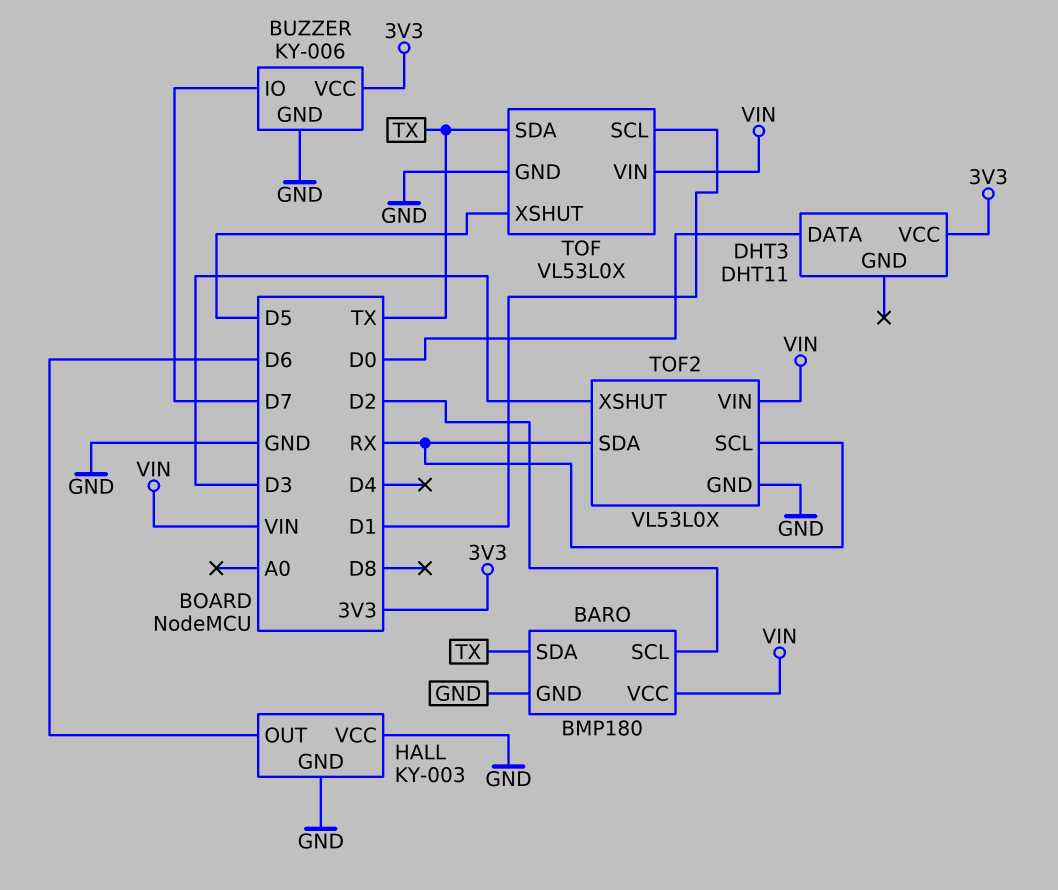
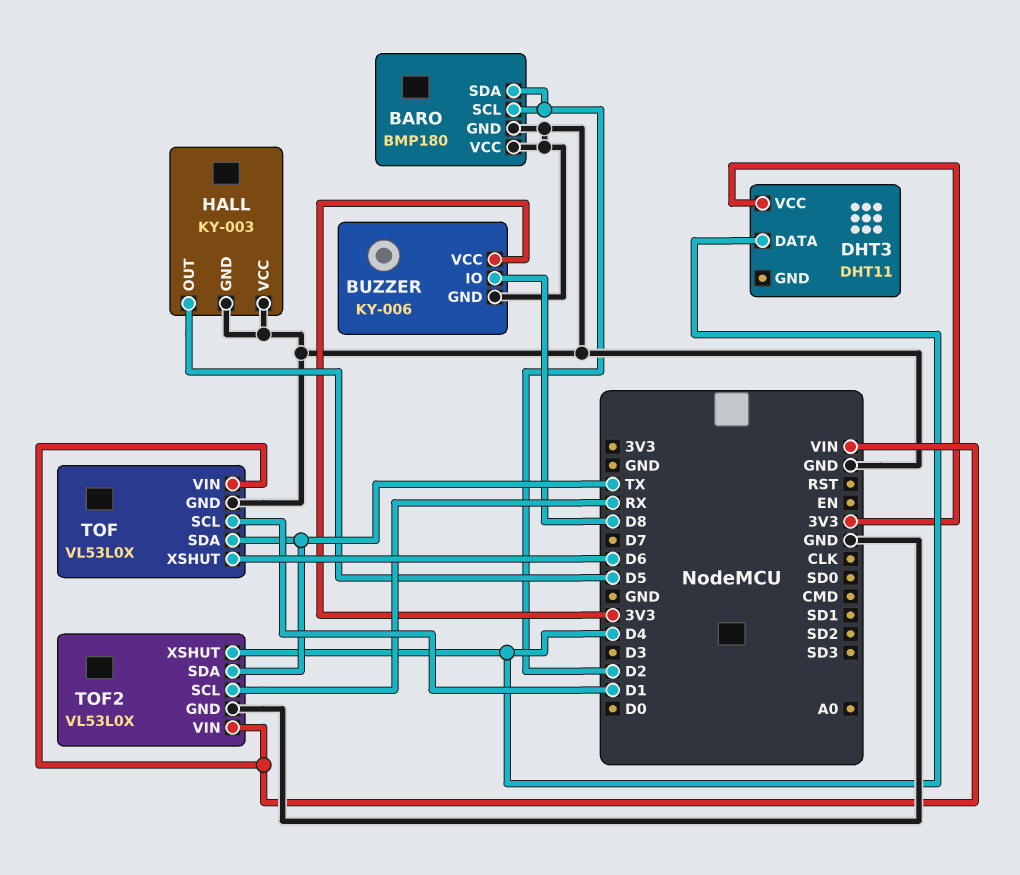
BARO pin SDA: TX -> D2
BARO pin VCC: VIN -> GND
BUZZER pin IO: D7 -> D8
DHT3 pin DATA: D0 -> D4
HALL pin OUT: D6 -> D5
TOF pin XSHUT: D5 -> D6
TOF2 pin SDA: RX -> TX
TOF2 pin XSHUT: D3 -> D4

